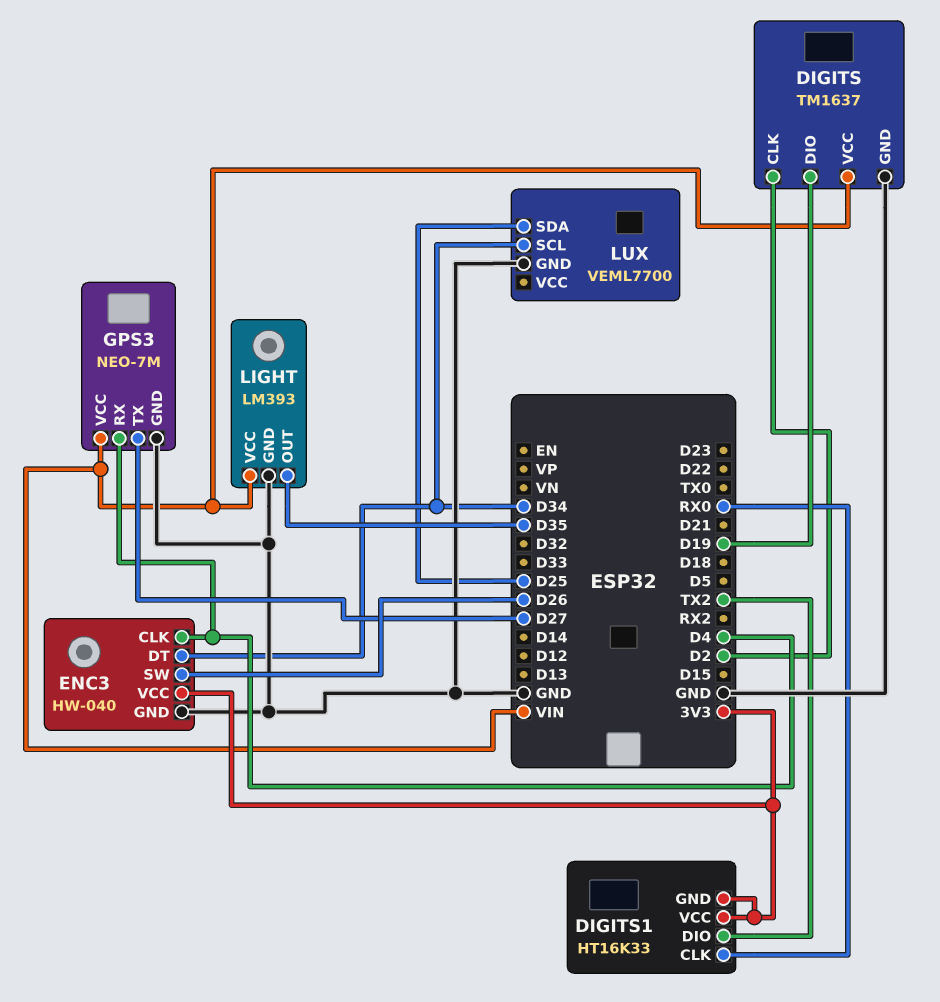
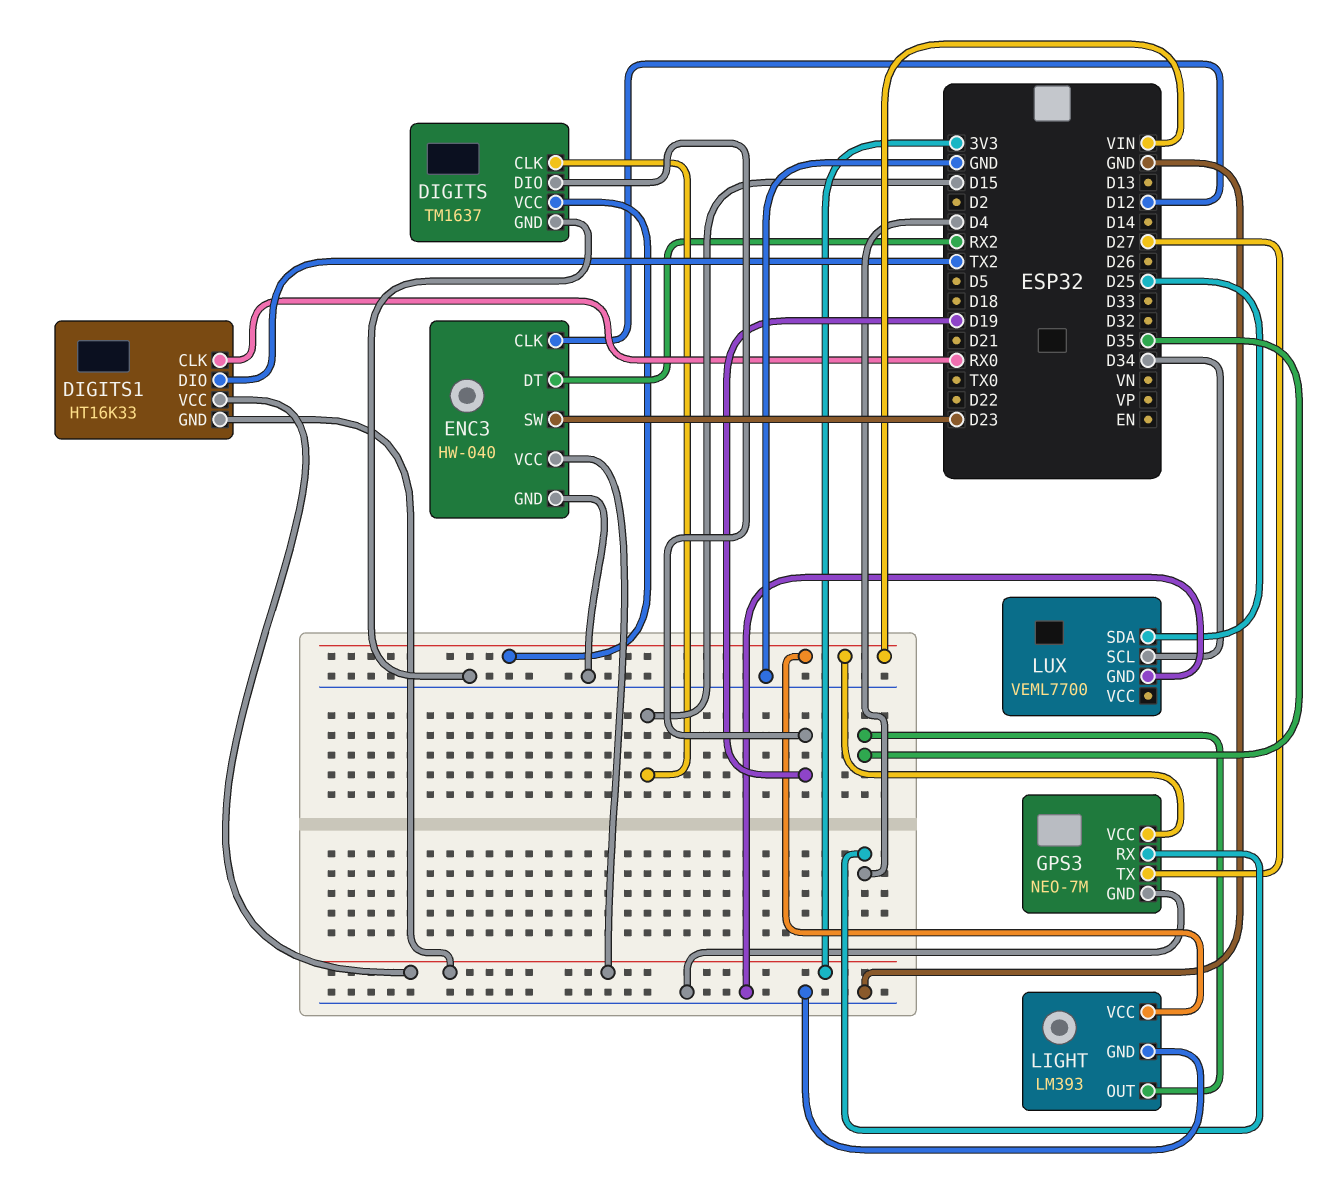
DIGITS pin CLK: D2 -> D15
ENC3 pin CLK: D4 -> D12
ENC3 pin DT: D34 -> RX2
ENC3 pin SW: D26 -> D23

